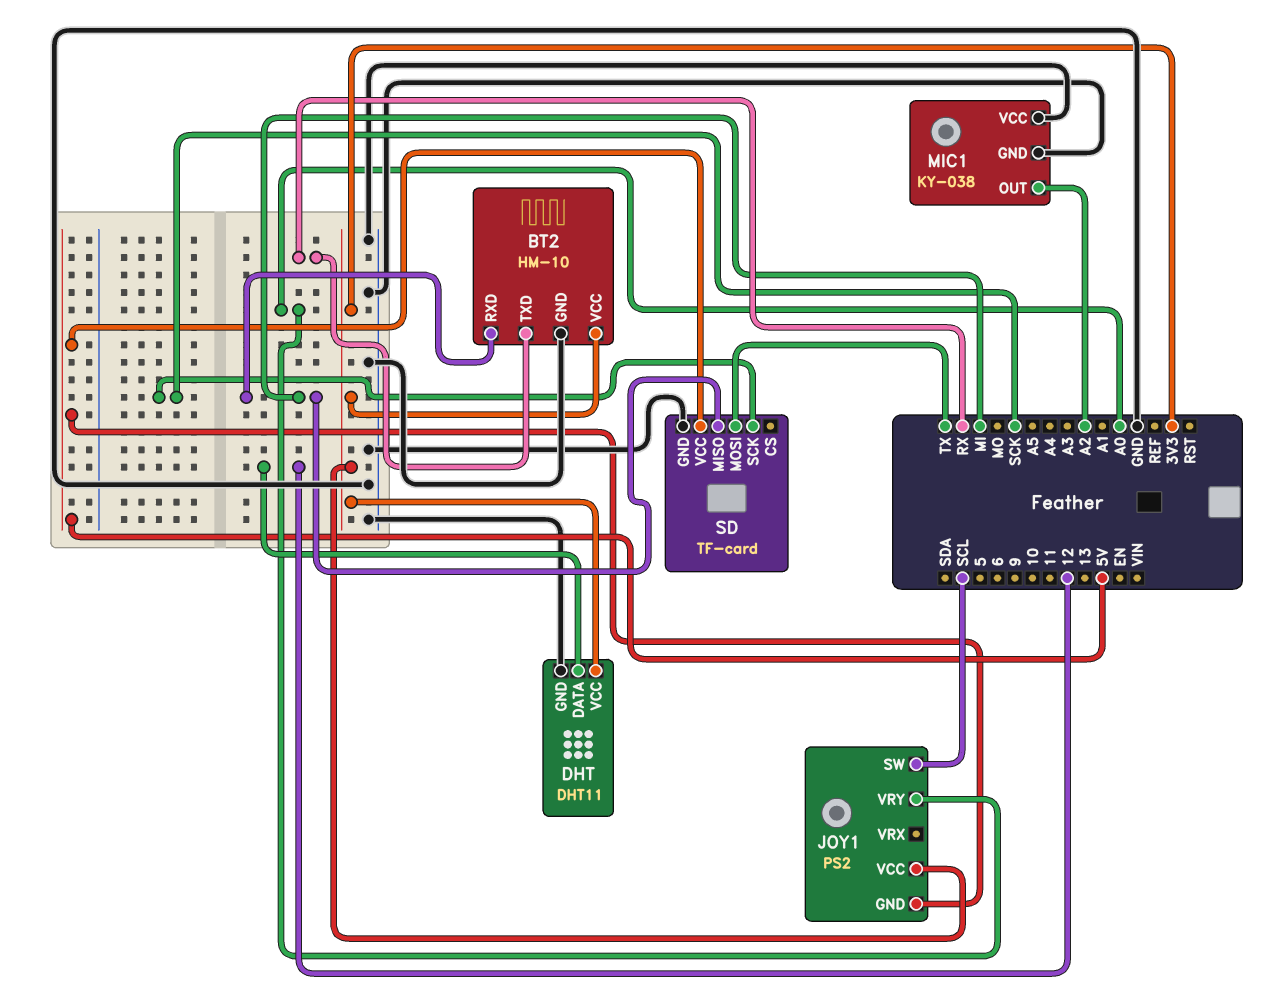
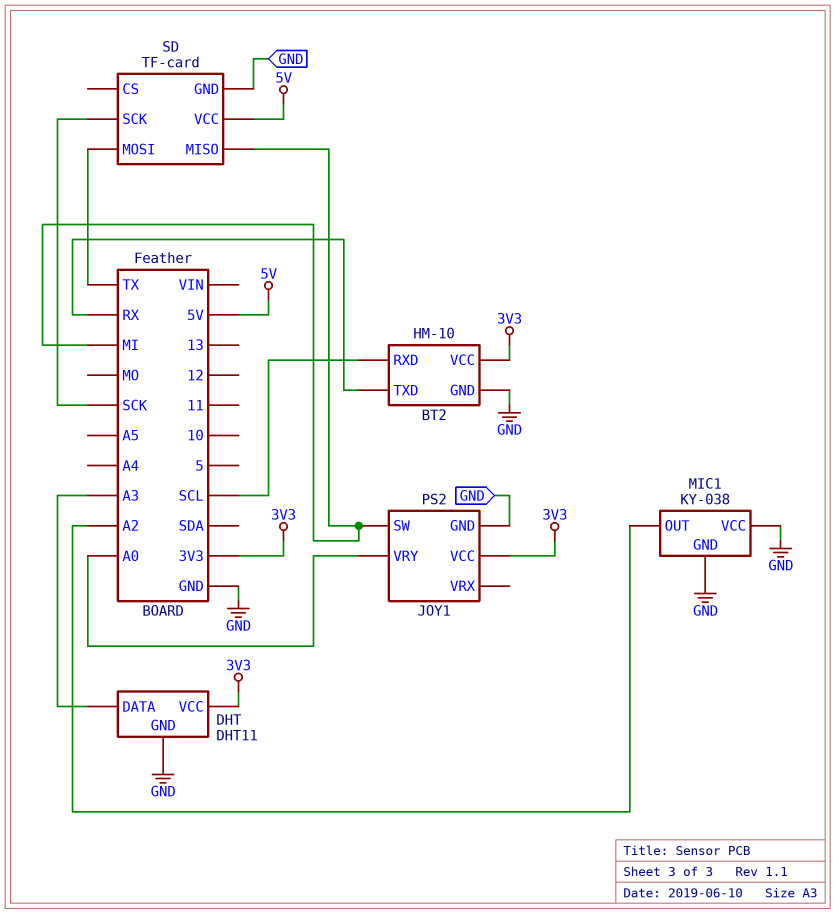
BT2 pin RXD: MI -> SCL
DHT pin DATA: 12 -> A3
JOY1 pin GND: 5V -> GND
JOY1 pin SW: SCL -> MI

